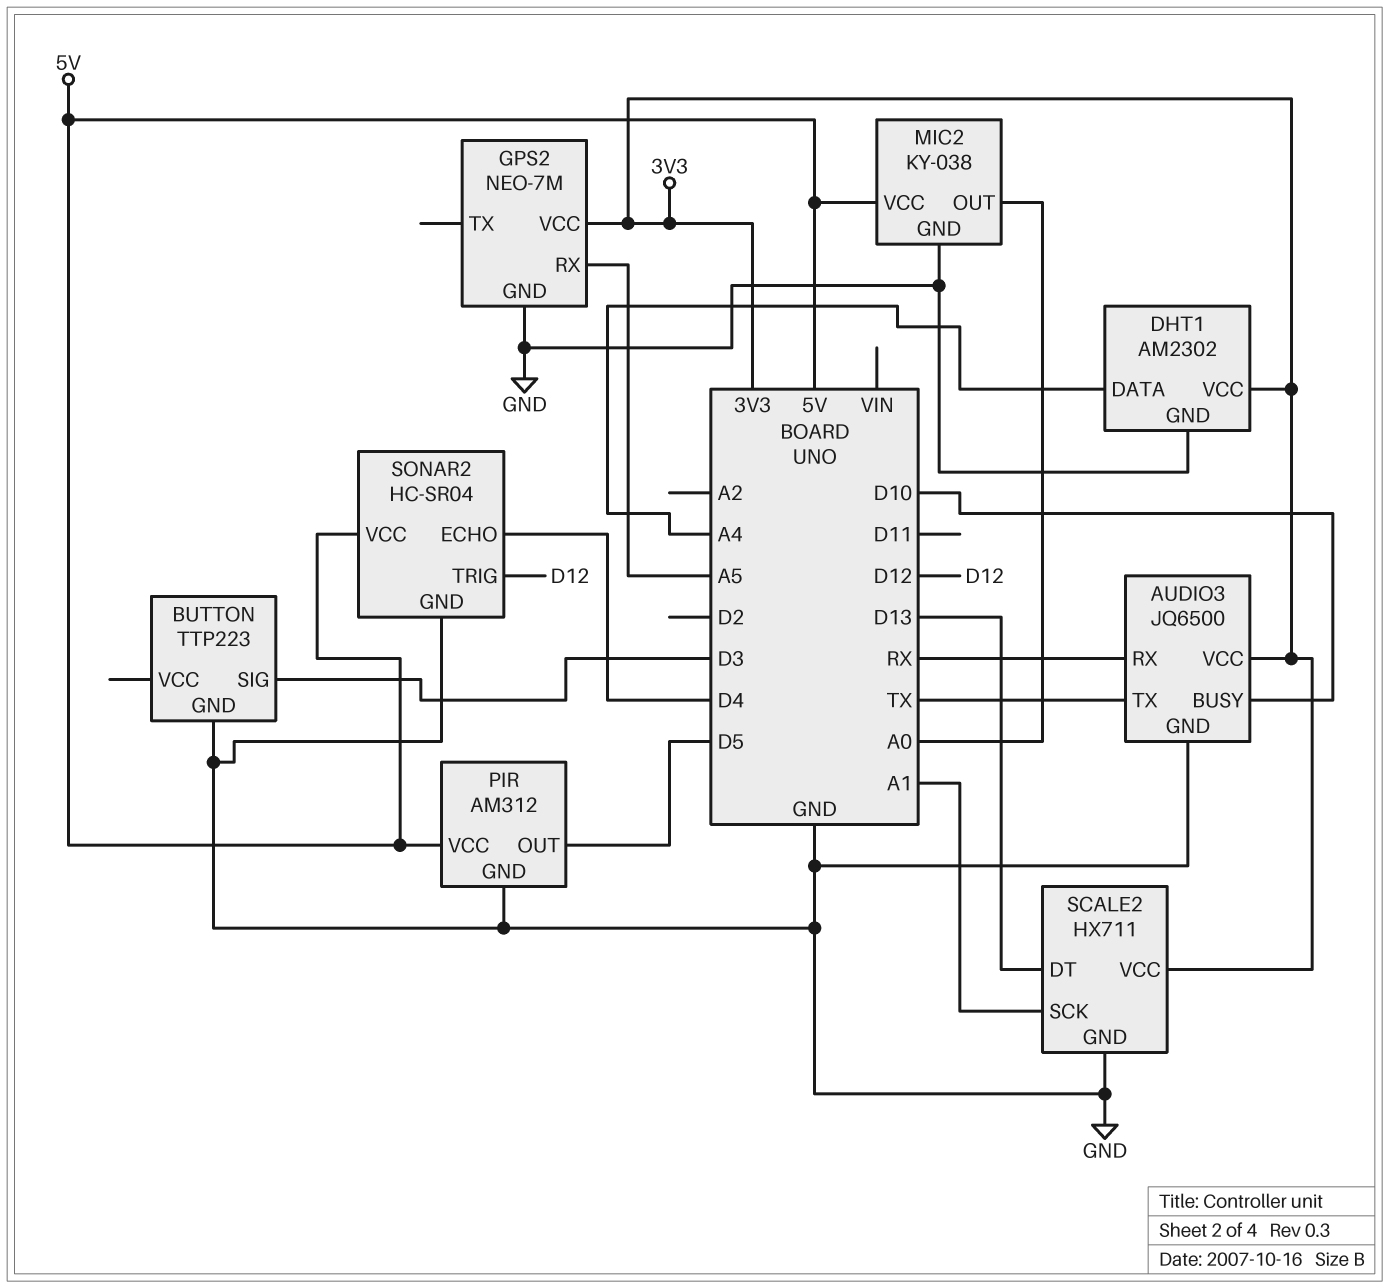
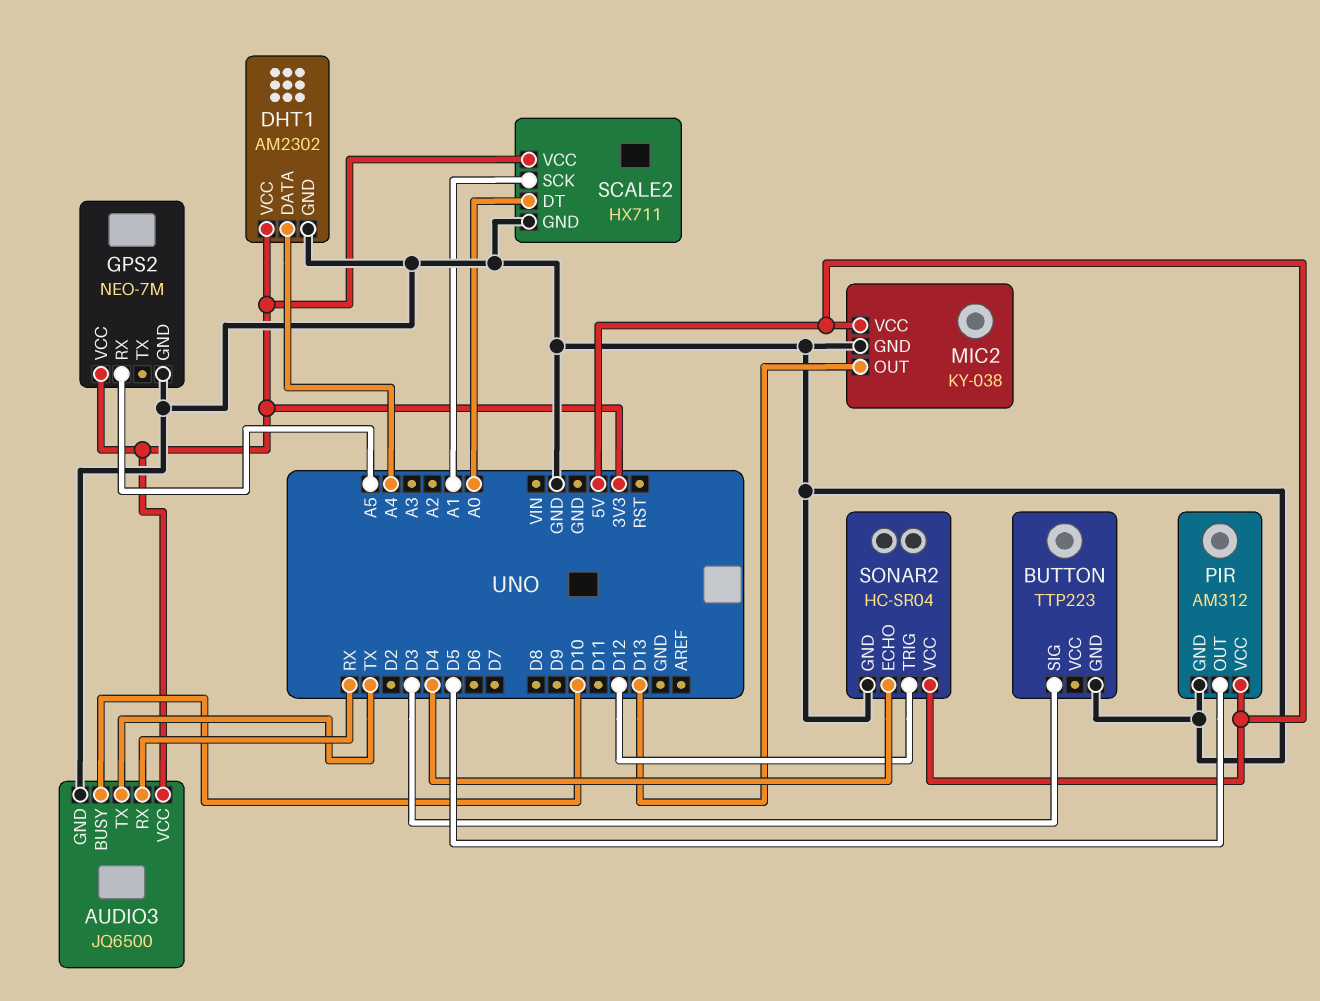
MIC2 pin OUT: A0 -> D13
SCALE2 pin DT: D13 -> A0

